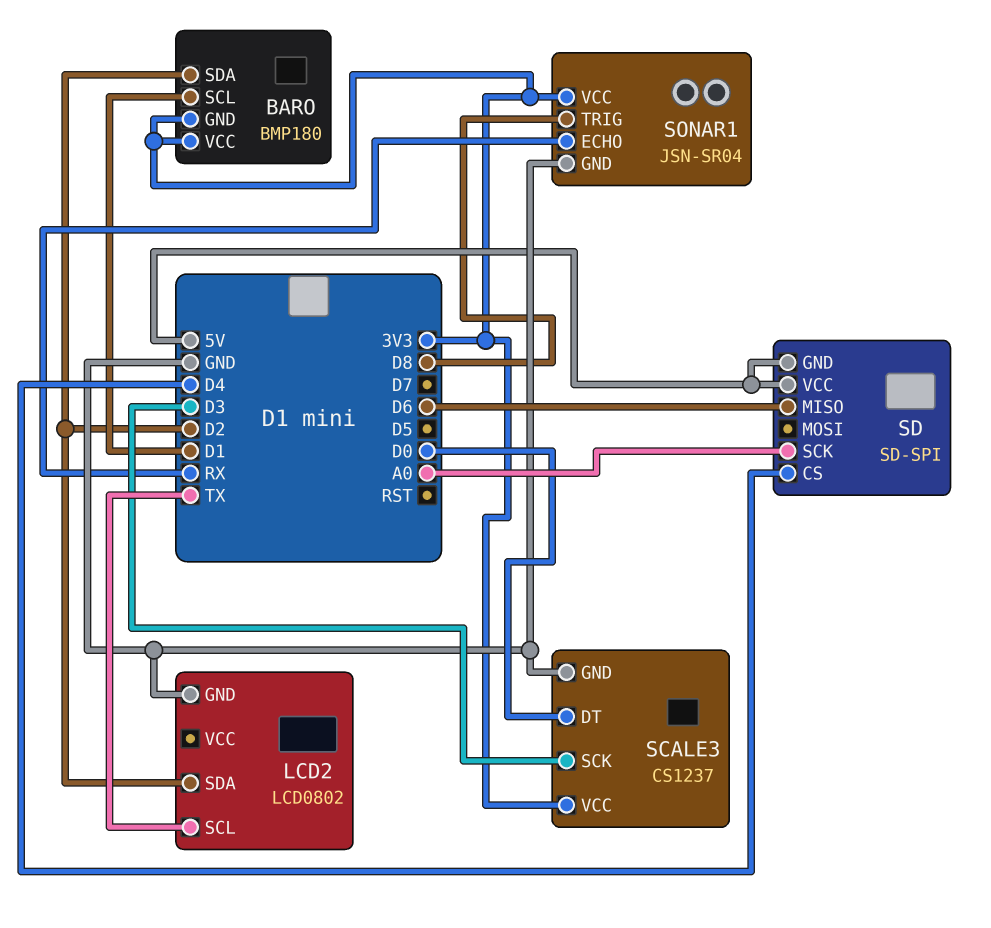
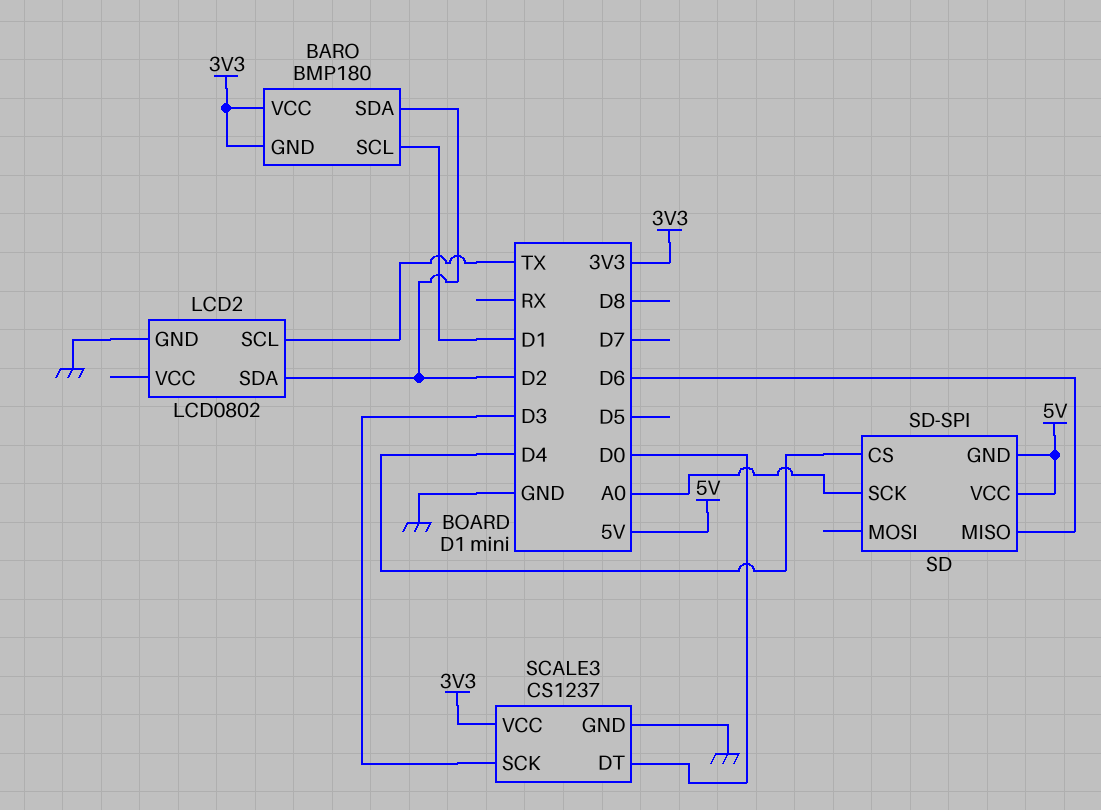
SONAR1: JSN-SR04 -> none
SONAR1 pin ECHO: RX -> none
SONAR1 pin GND: GND -> none
SONAR1 pin TRIG: D8 -> none
SONAR1 pin VCC: 3V3 -> none

